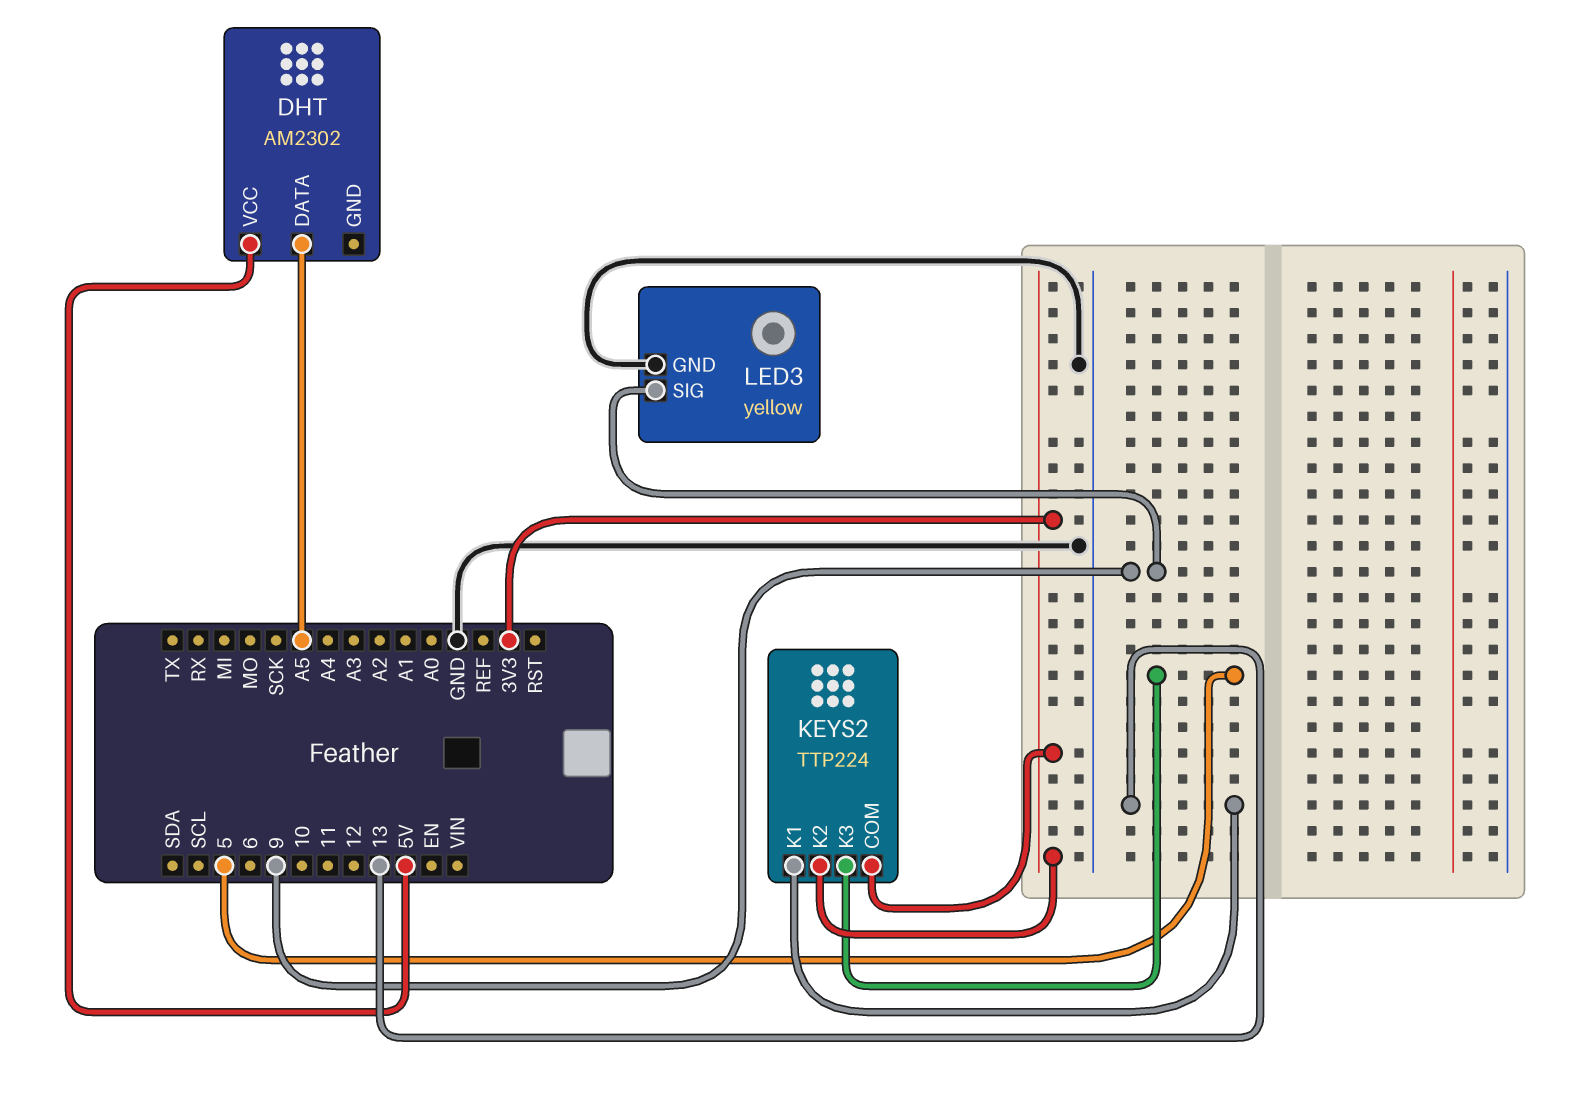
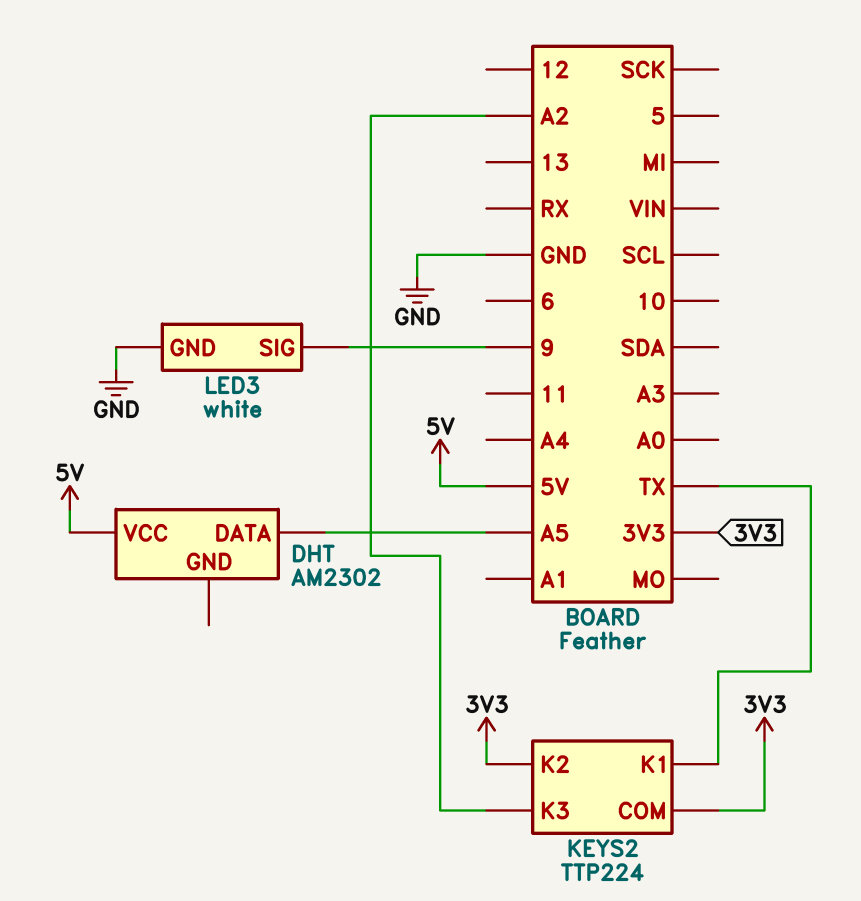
KEYS2 pin K1: 13 -> TX
KEYS2 pin K3: 5 -> A2
LED3: yellow -> white

